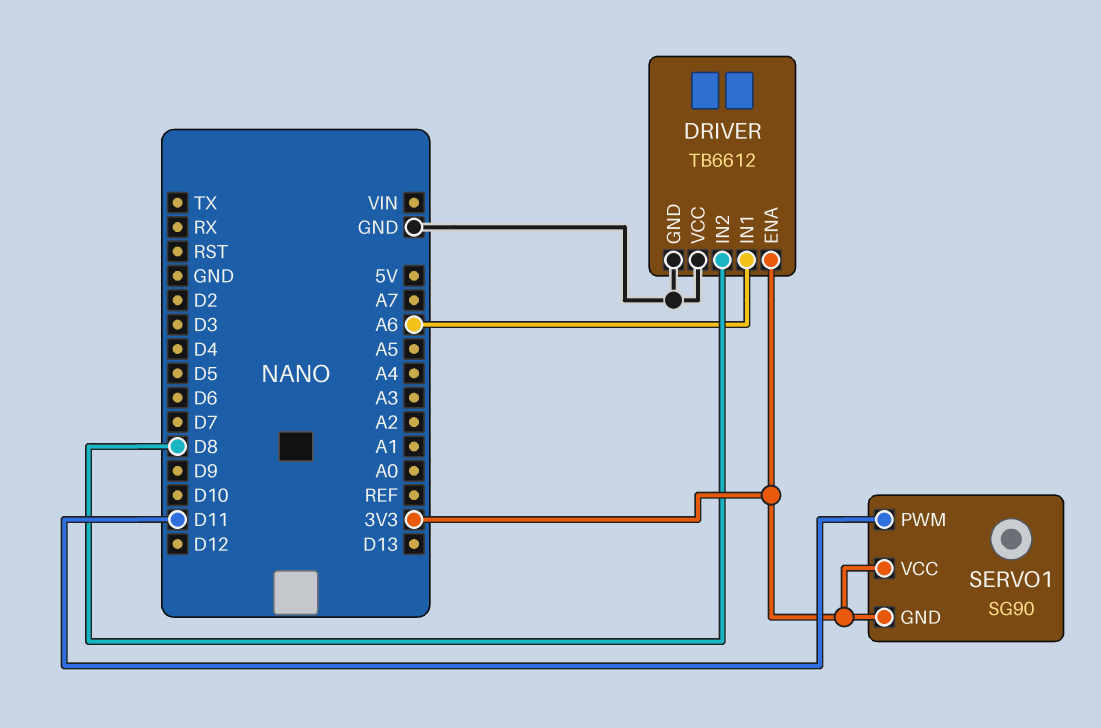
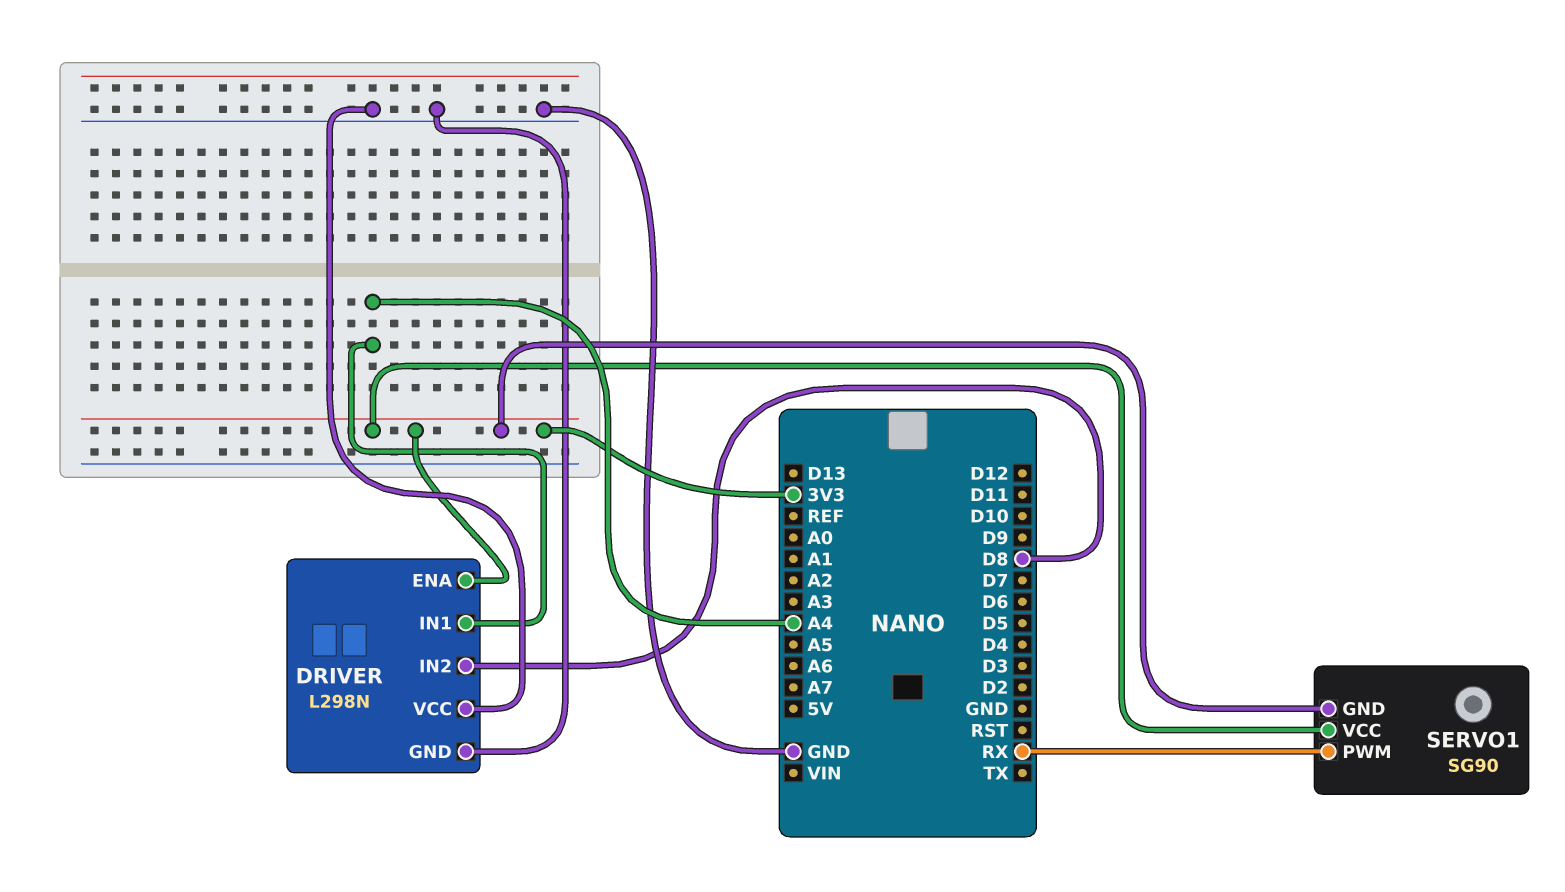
DRIVER: TB6612 -> L298N
DRIVER pin IN1: A6 -> A4
SERVO1 pin PWM: D11 -> RX

